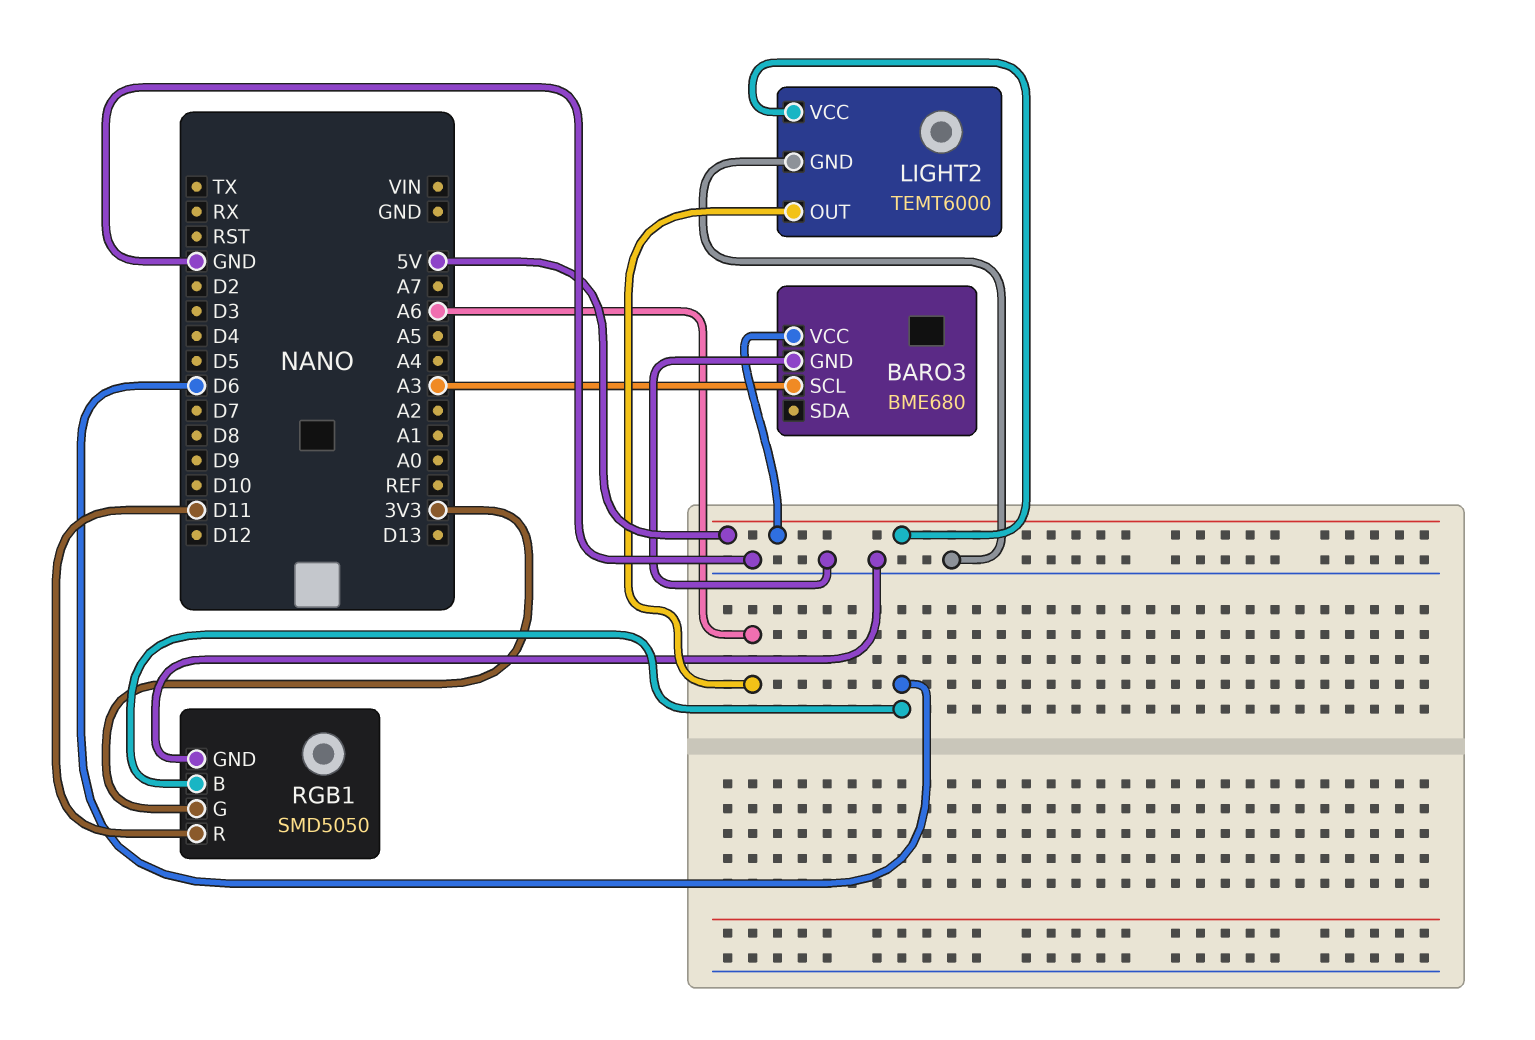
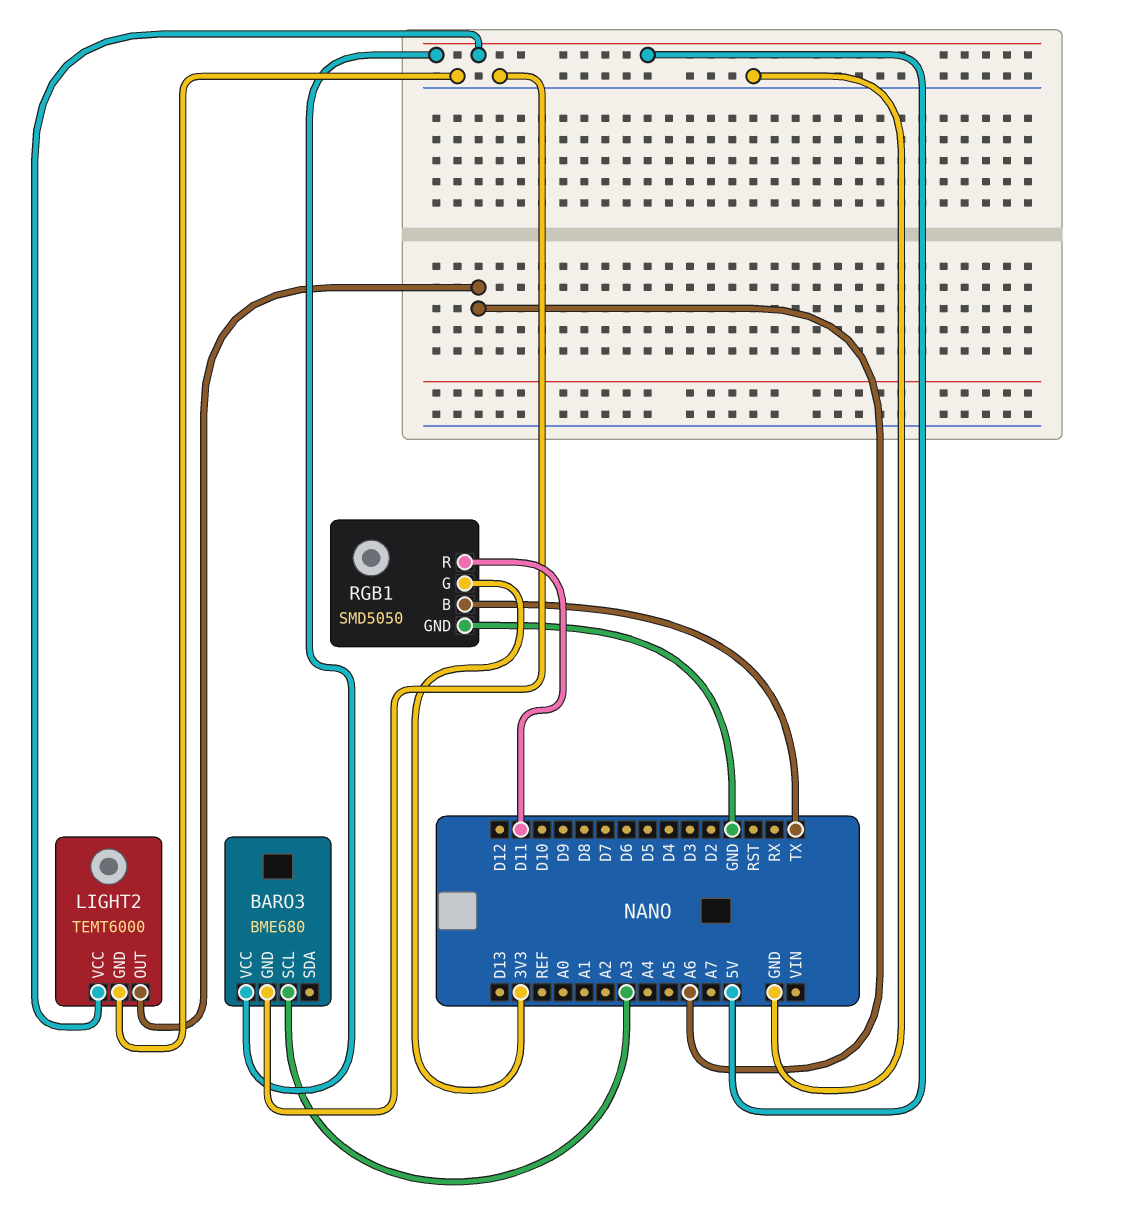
RGB1 pin B: D6 -> TX

